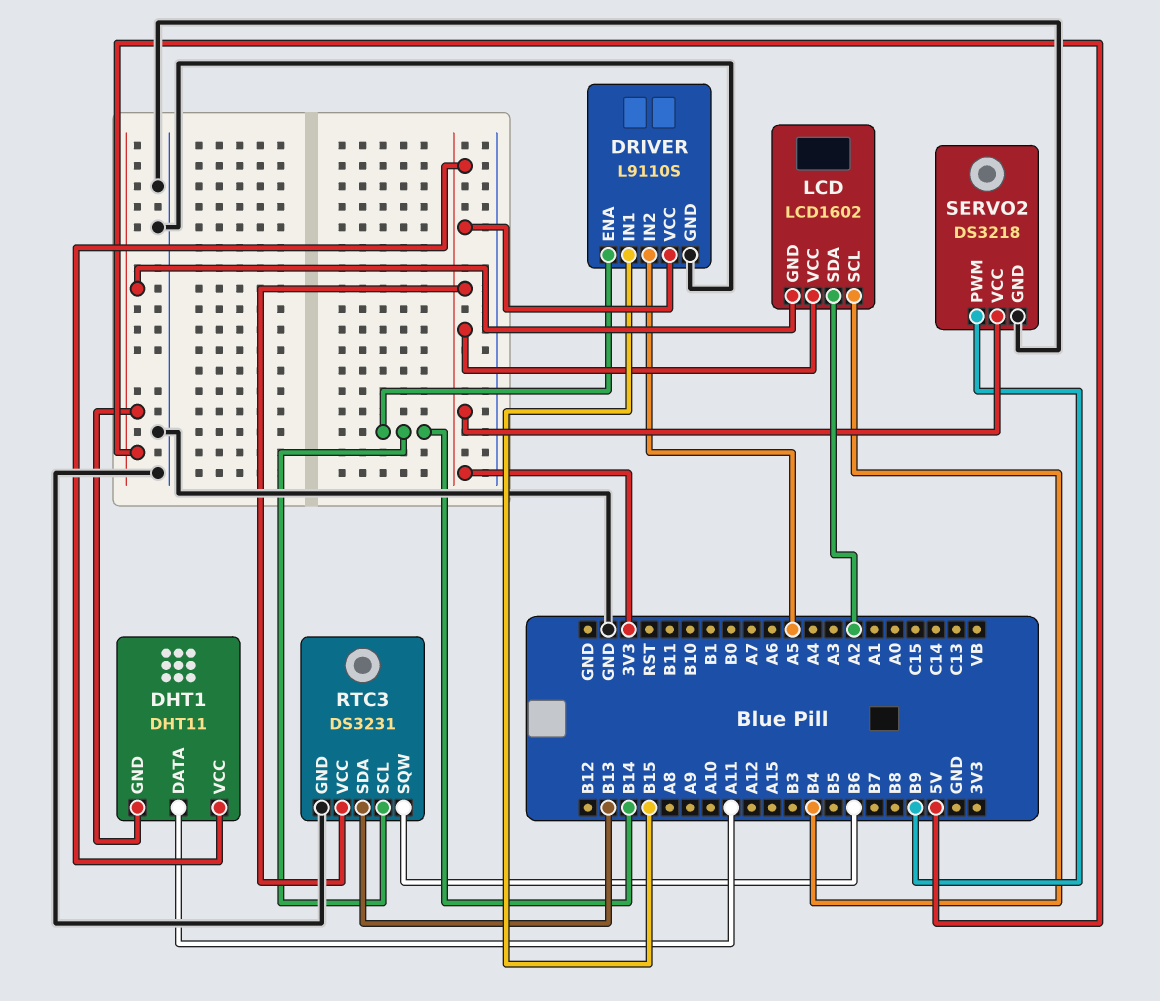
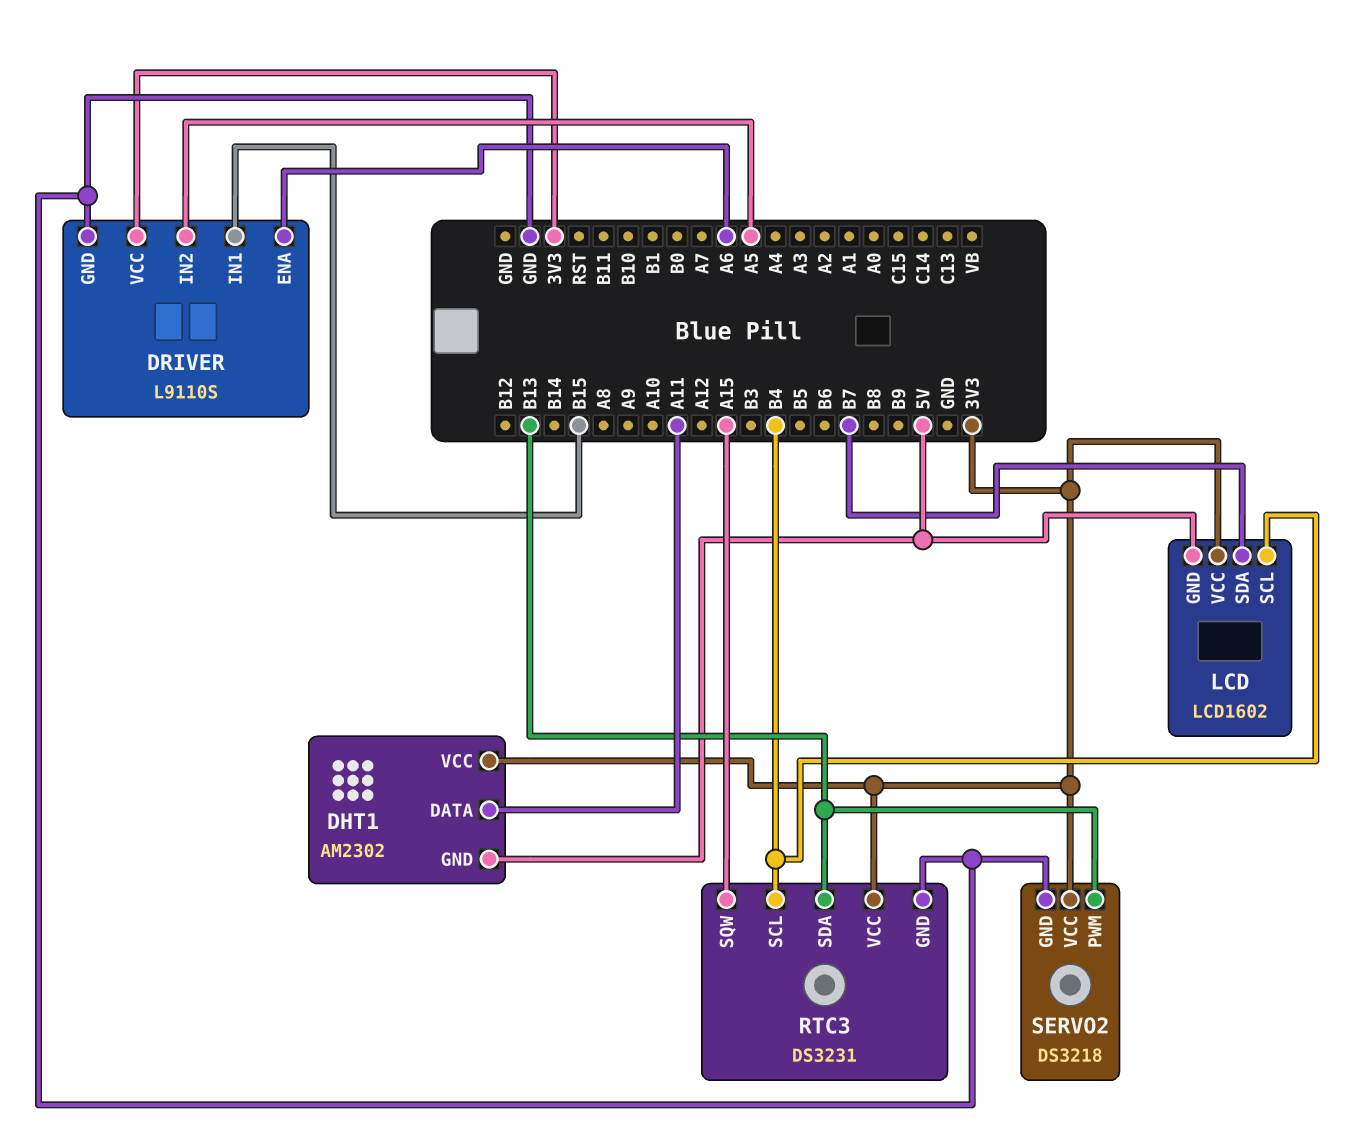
DHT1: DHT11 -> AM2302
DRIVER pin ENA: B14 -> A6
LCD pin SDA: A2 -> B7
RTC3 pin SCL: B14 -> B4
RTC3 pin SQW: B6 -> A15
SERVO2 pin PWM: B9 -> B13

